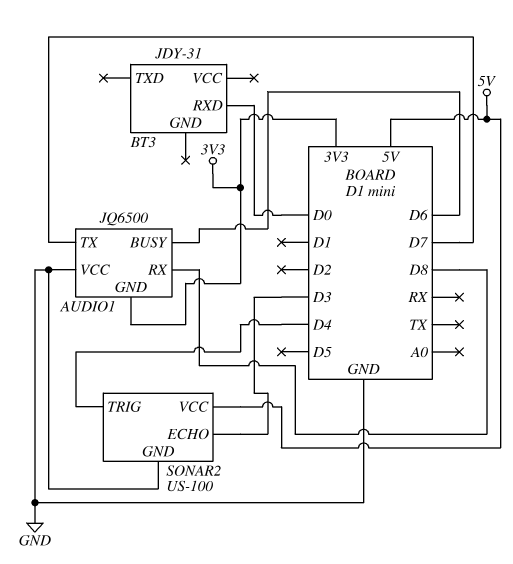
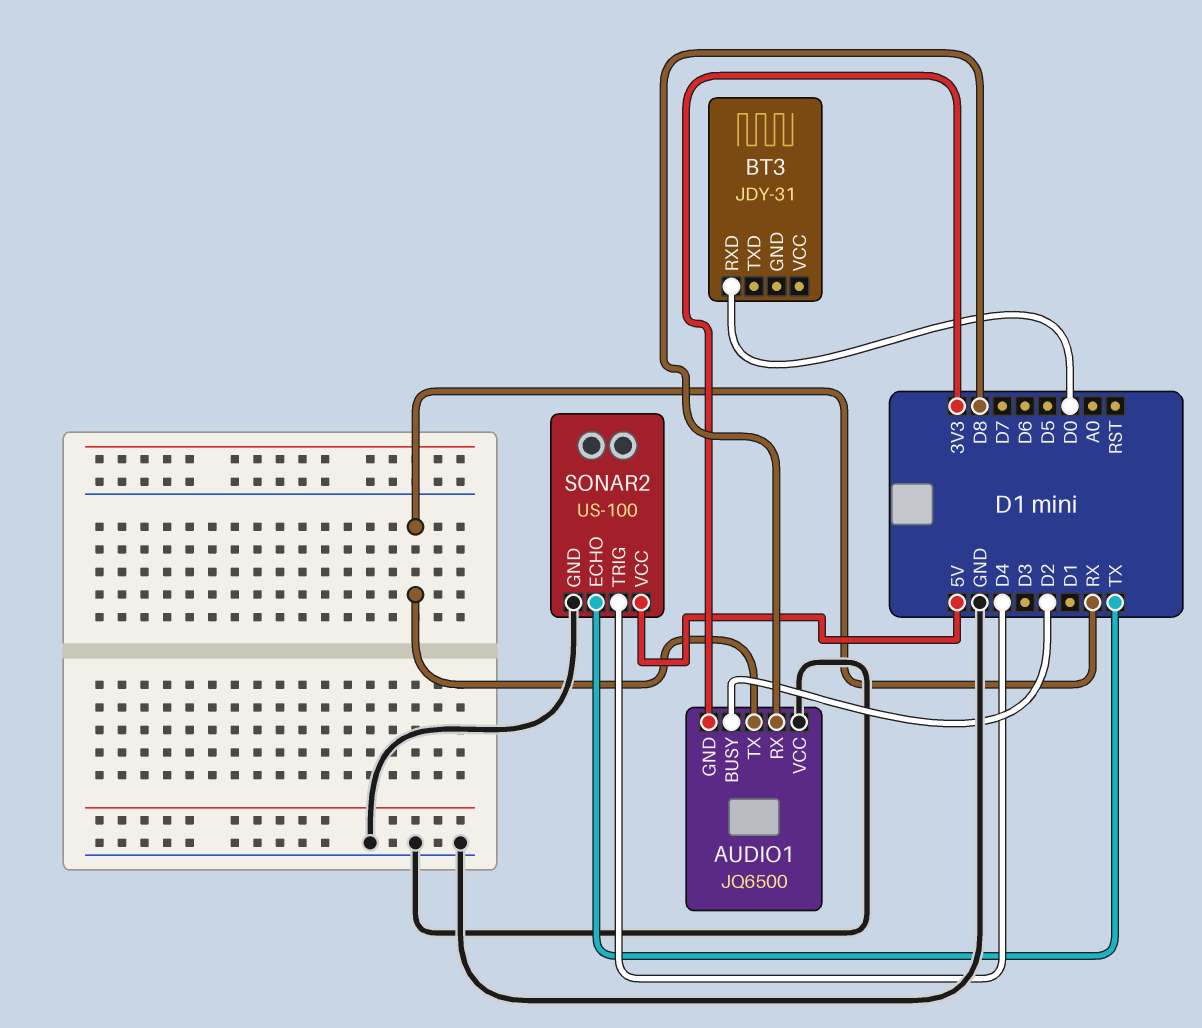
AUDIO1 pin BUSY: D6 -> D2
AUDIO1 pin TX: D7 -> RX
SONAR2 pin ECHO: D3 -> TX

